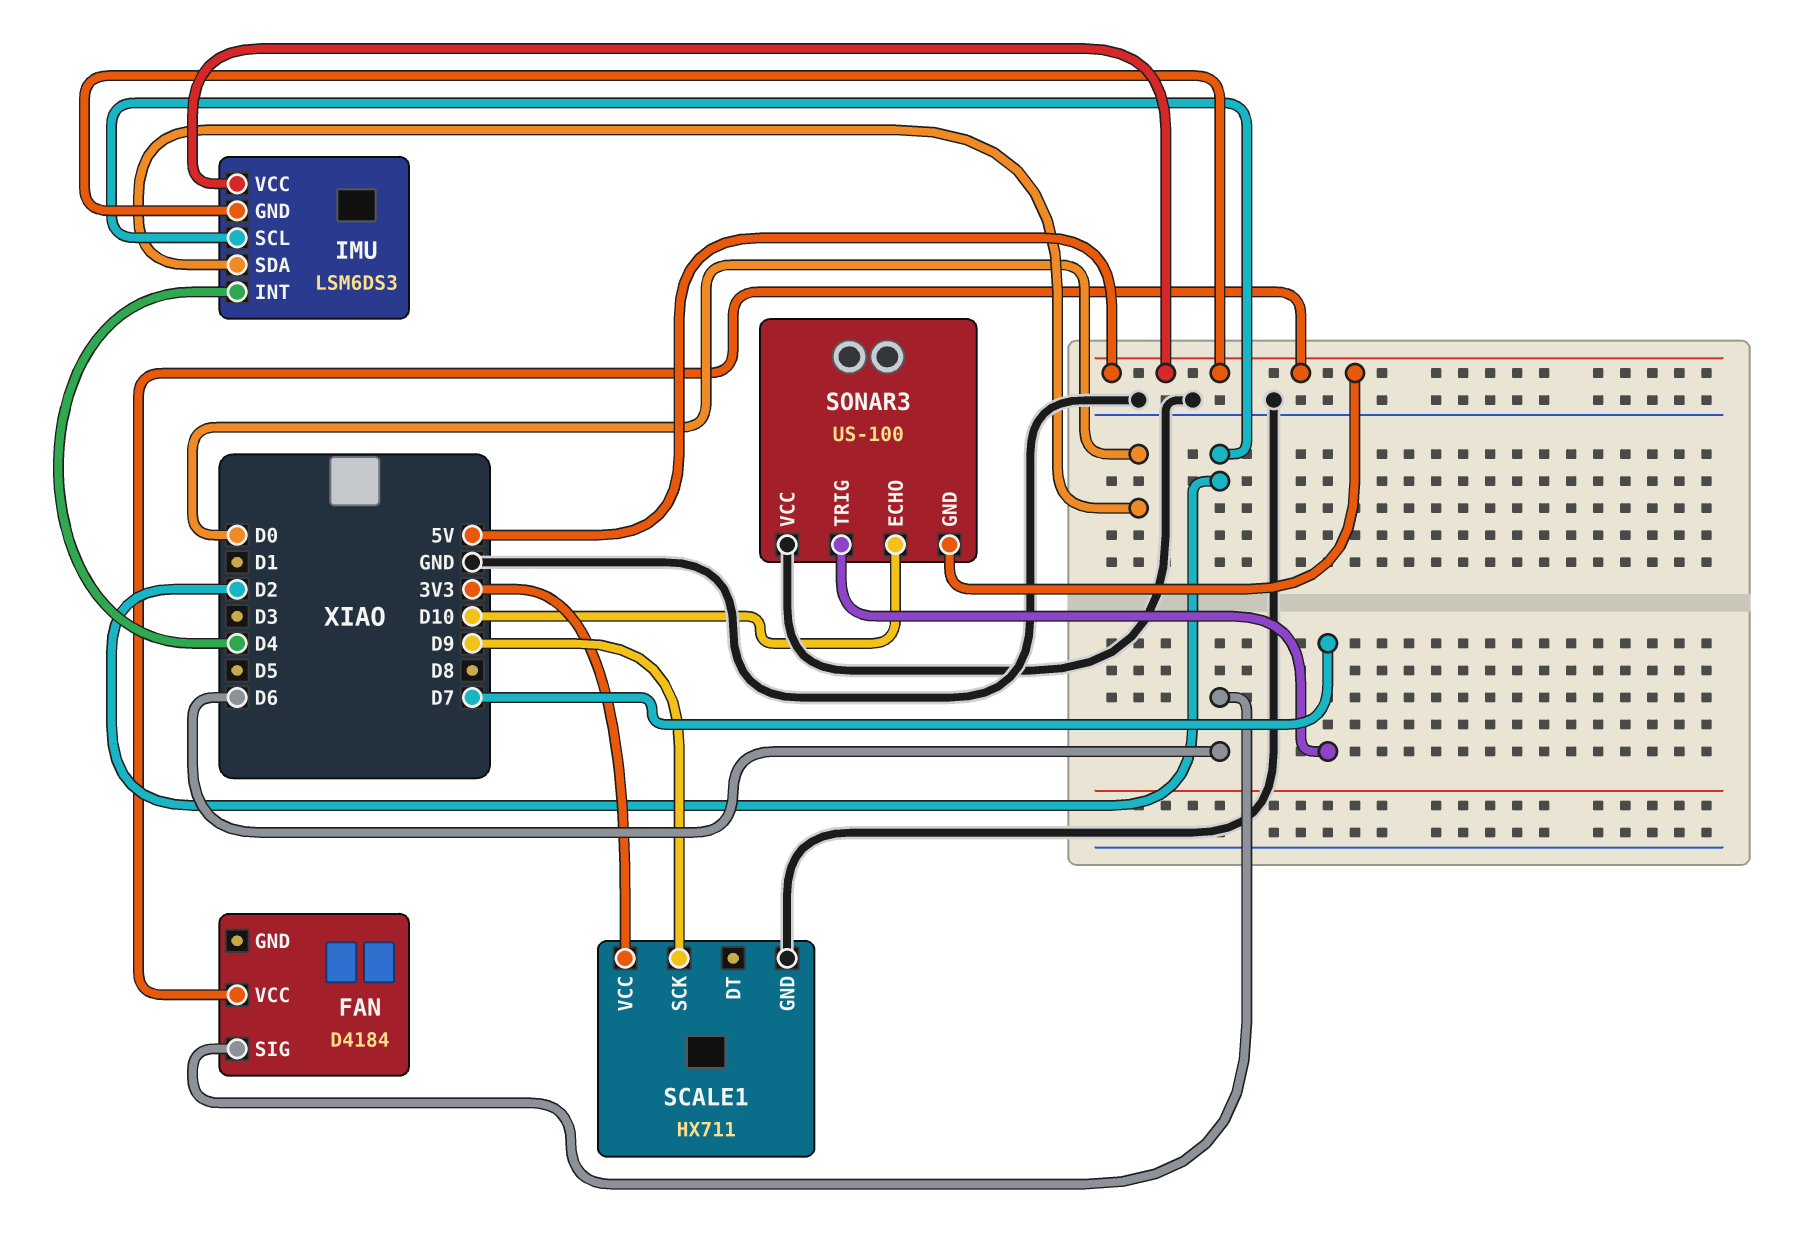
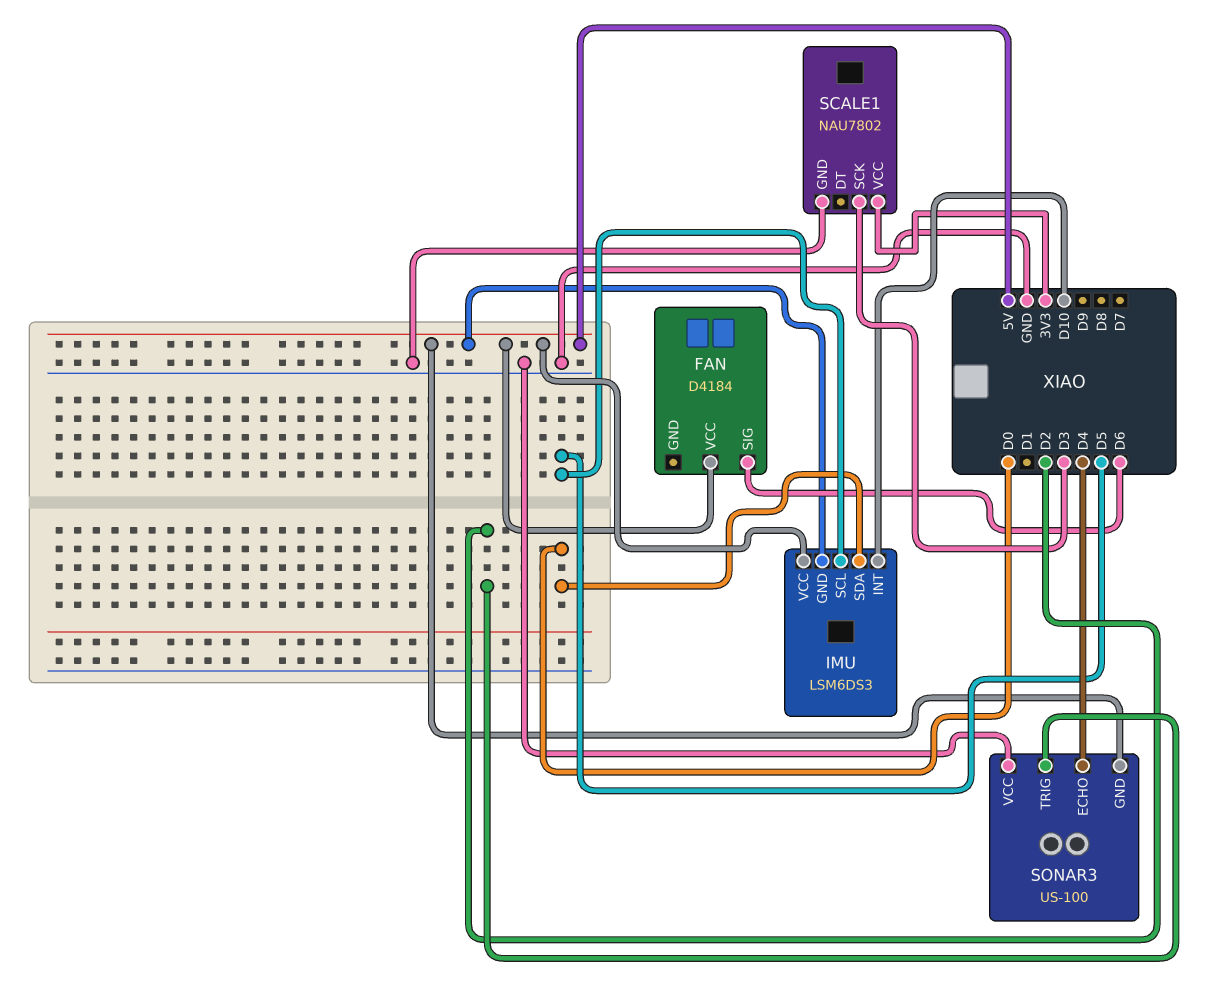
IMU pin INT: D4 -> D10
IMU pin SCL: D2 -> D5
SCALE1: HX711 -> NAU7802
SCALE1 pin SCK: D9 -> D3
SONAR3 pin ECHO: D10 -> D4
SONAR3 pin TRIG: D7 -> D2

